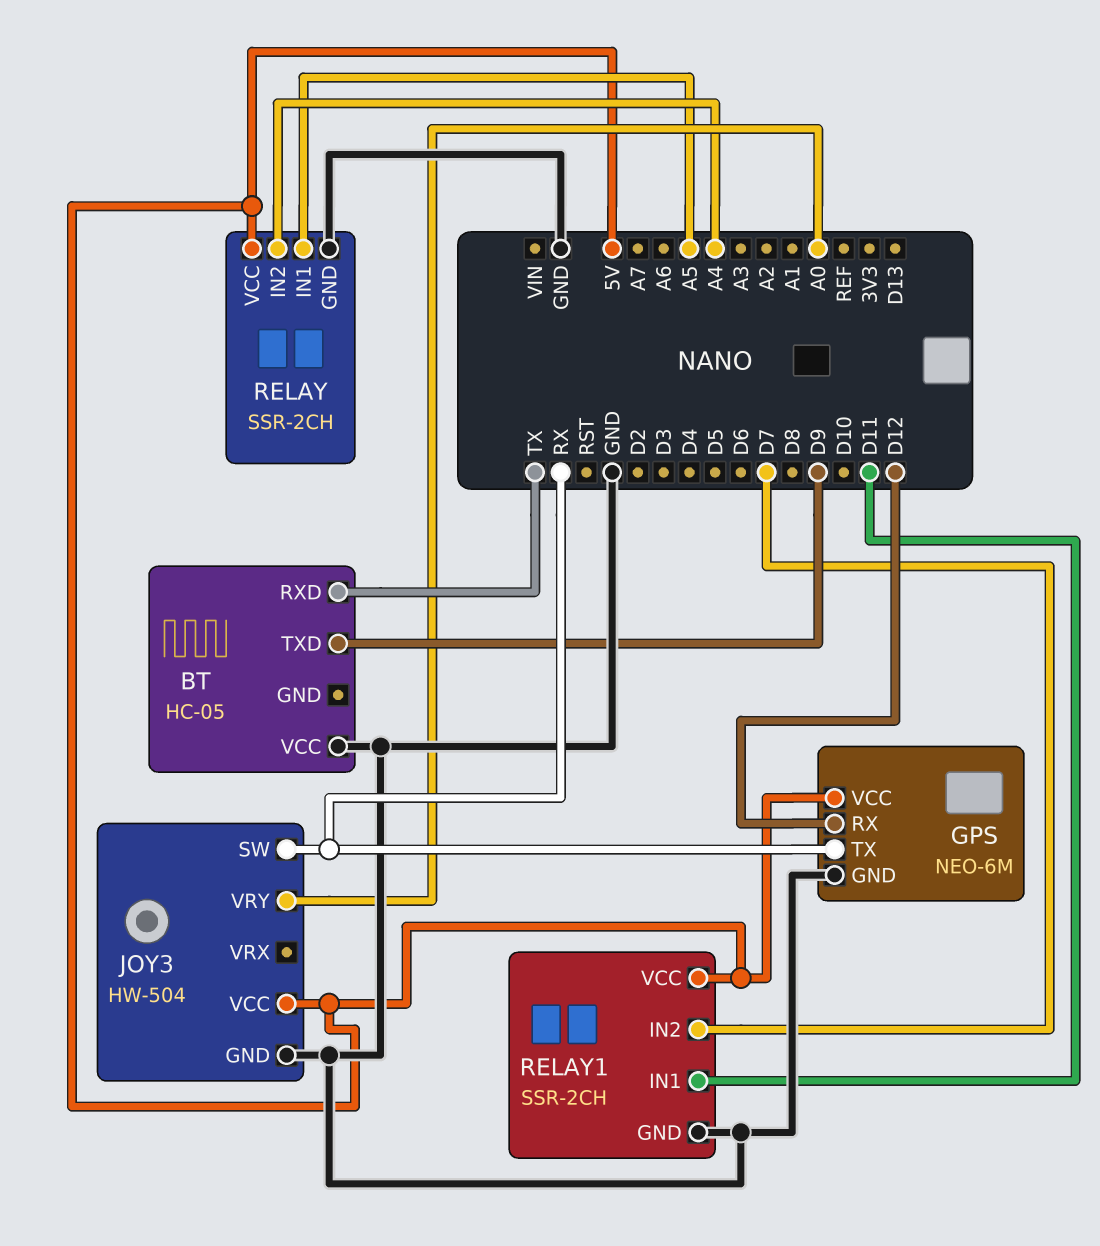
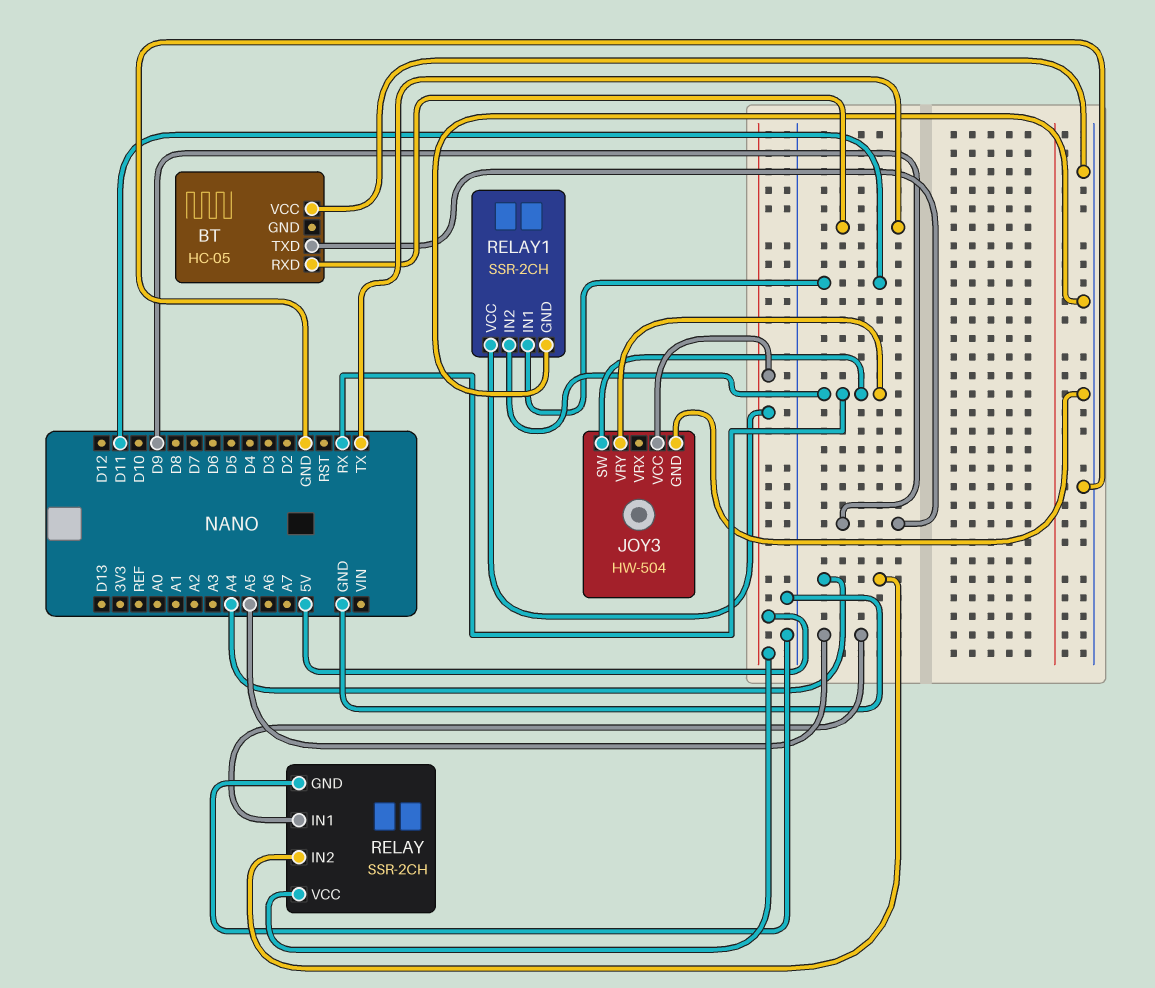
GPS: NEO-6M -> none
GPS pin GND: GND -> none
GPS pin RX: D12 -> none
GPS pin TX: RX -> none
GPS pin VCC: 5V -> none
JOY3 pin VRY: A0 -> RX
RELAY1 pin IN2: D7 -> RX

